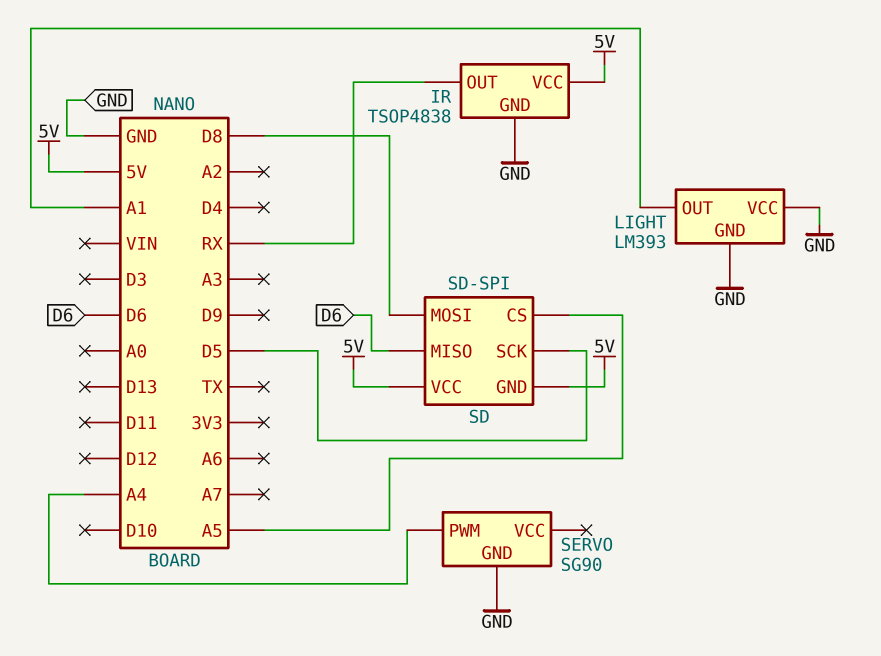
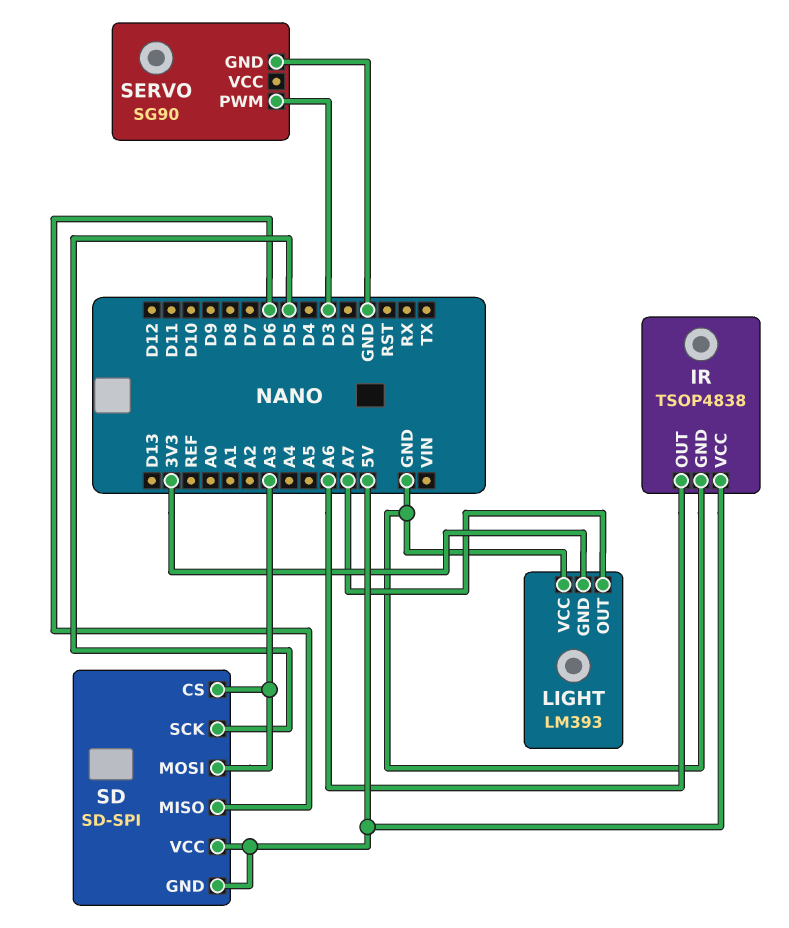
IR pin OUT: RX -> A6
LIGHT pin GND: GND -> 3V3
LIGHT pin OUT: A1 -> A7
SD pin CS: A5 -> A3
SD pin MOSI: D8 -> A3
SERVO pin PWM: A4 -> D3

